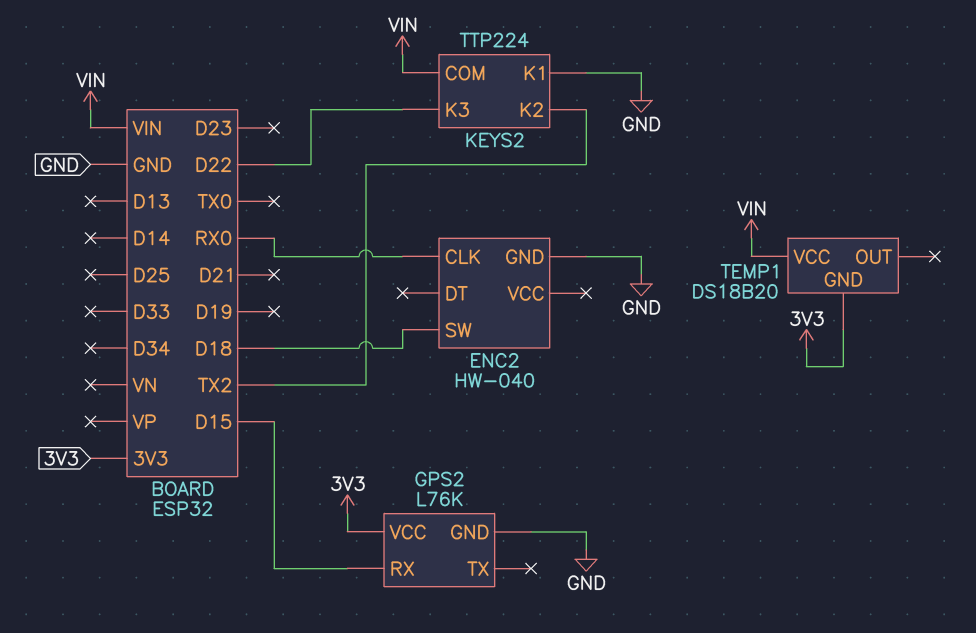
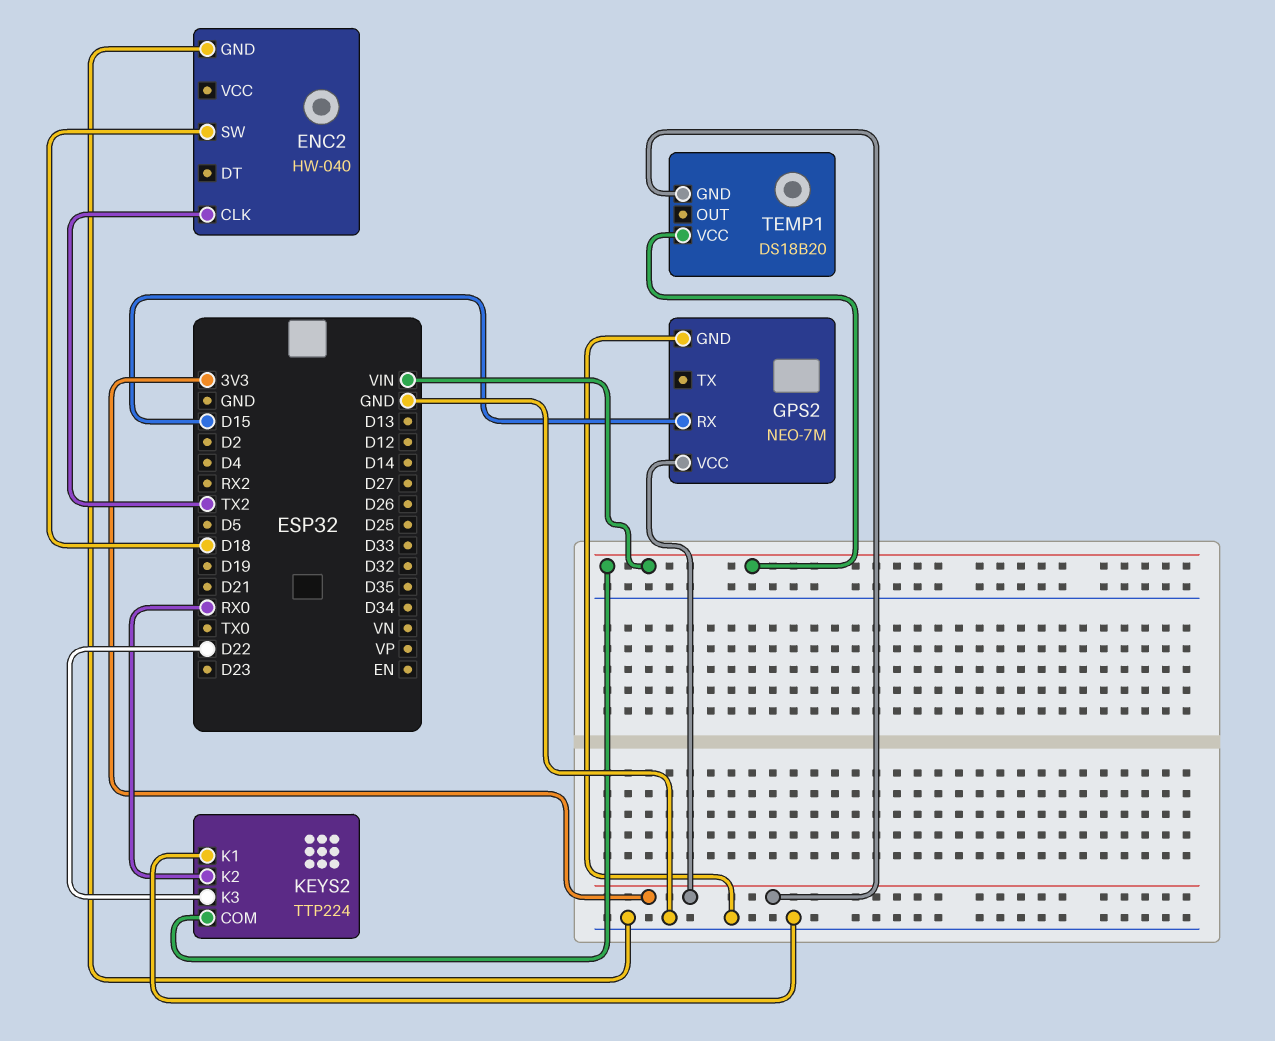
ENC2 pin CLK: RX0 -> TX2
GPS2: L76K -> NEO-7M
KEYS2 pin K2: TX2 -> RX0

